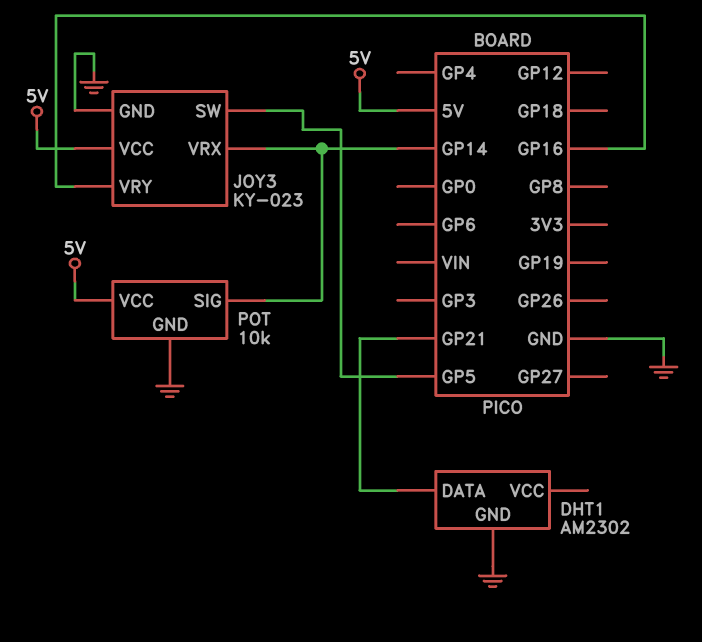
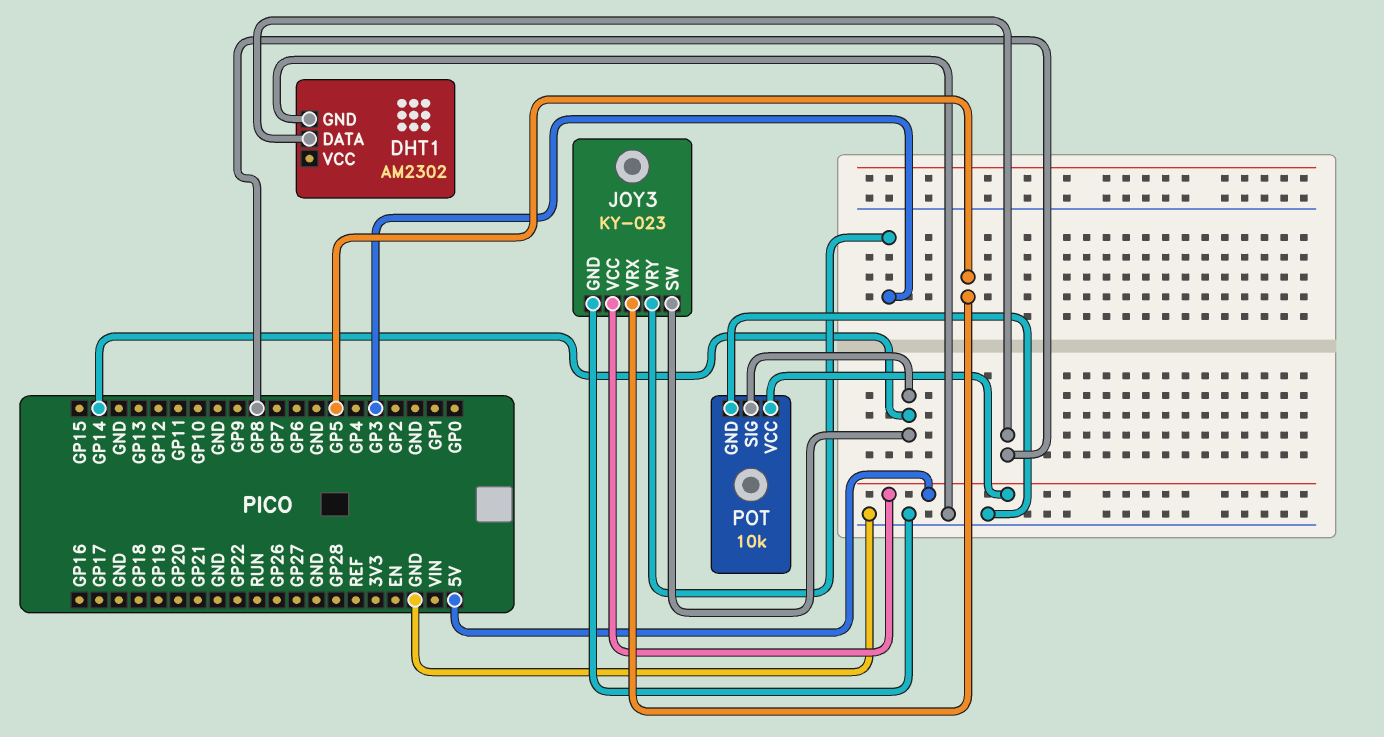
DHT1 pin DATA: GP21 -> GP8
JOY3 pin SW: GP5 -> GP14
JOY3 pin VRX: GP14 -> GP5
JOY3 pin VRY: GP16 -> GP3

